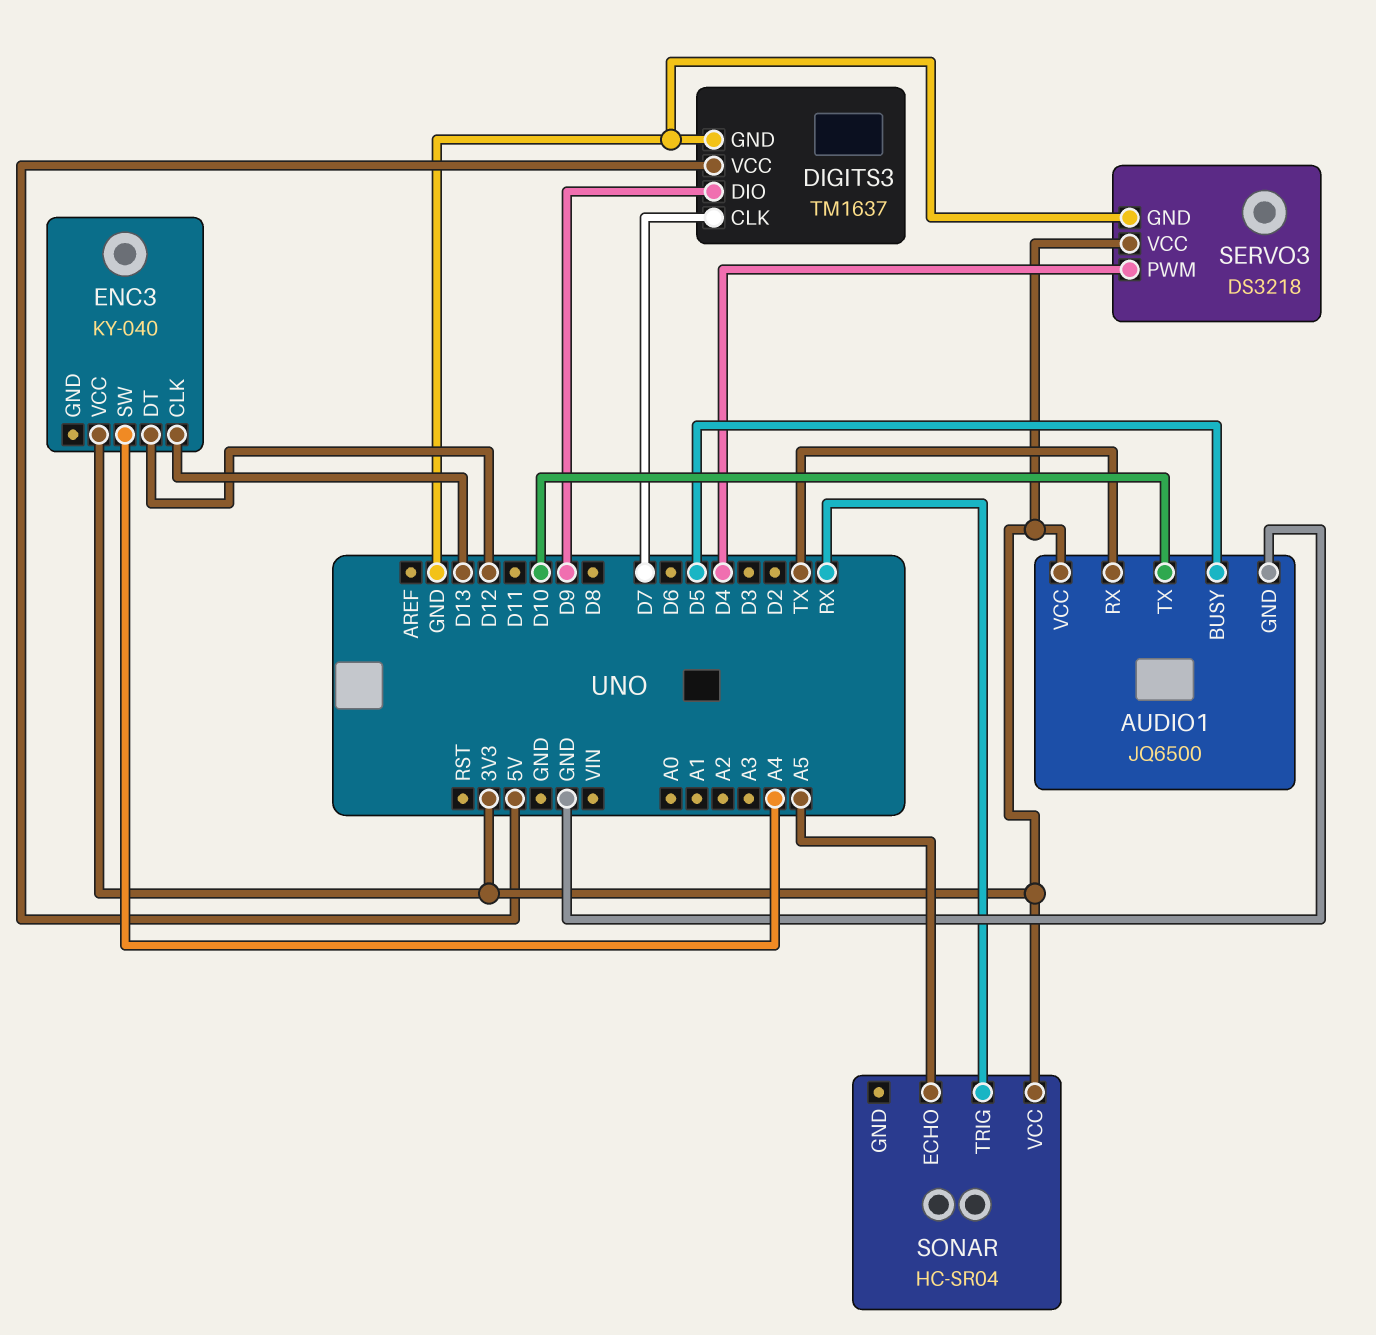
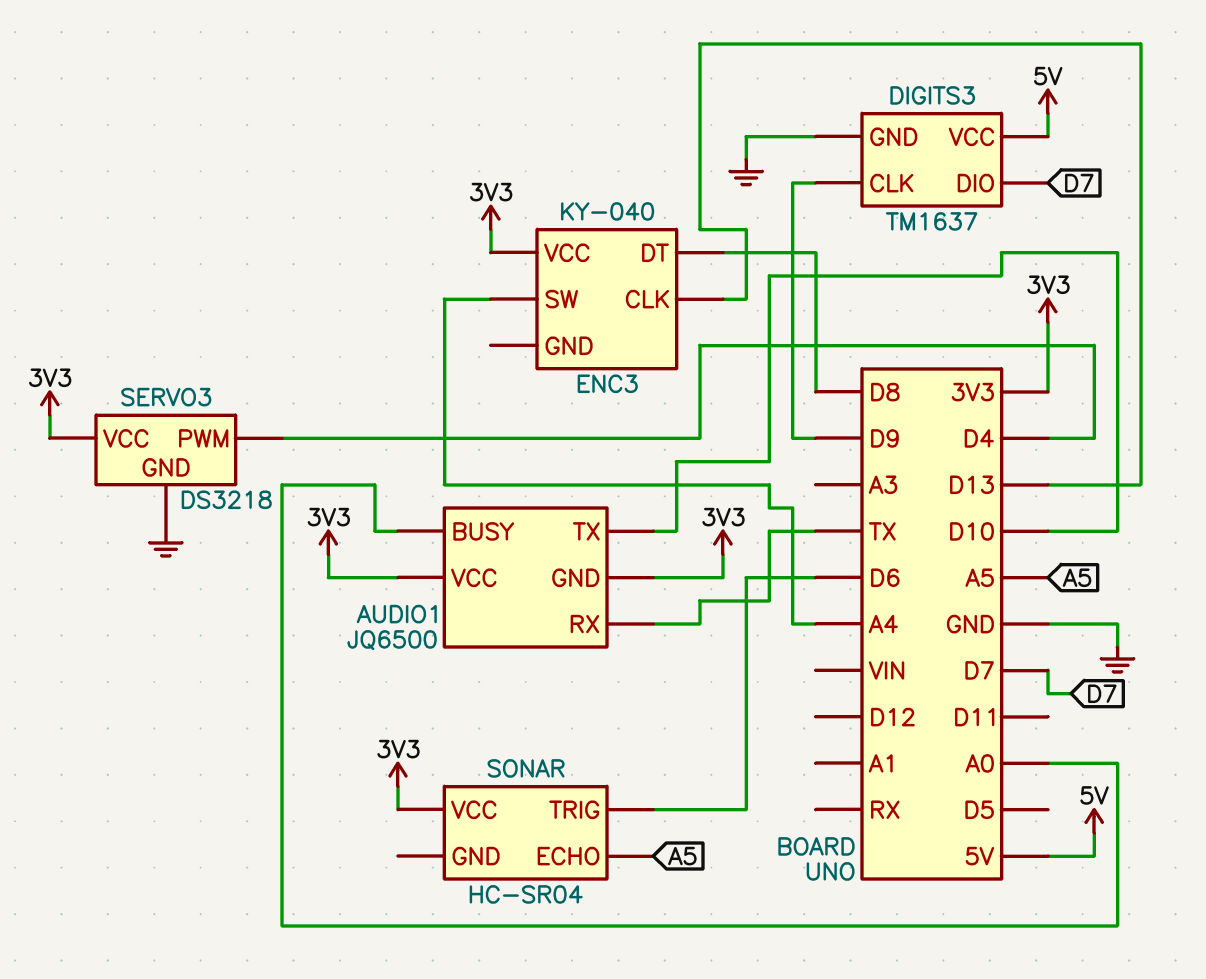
AUDIO1 pin BUSY: D5 -> A0
AUDIO1 pin GND: GND -> 3V3
DIGITS3 pin CLK: D7 -> D9
DIGITS3 pin DIO: D9 -> D7
ENC3 pin DT: D12 -> D8
SONAR pin TRIG: RX -> D6

